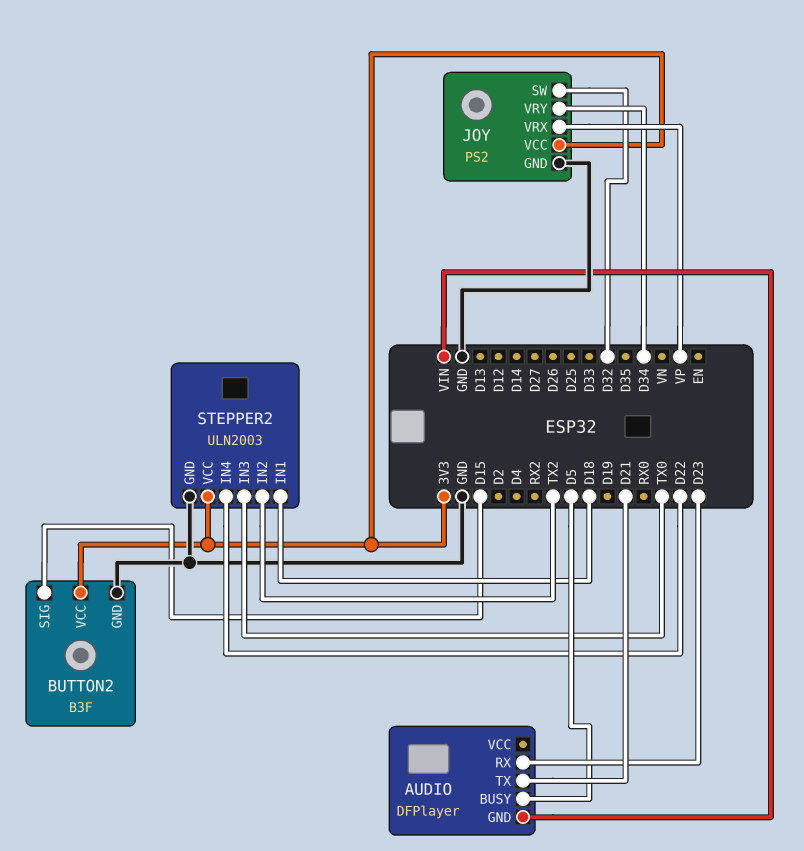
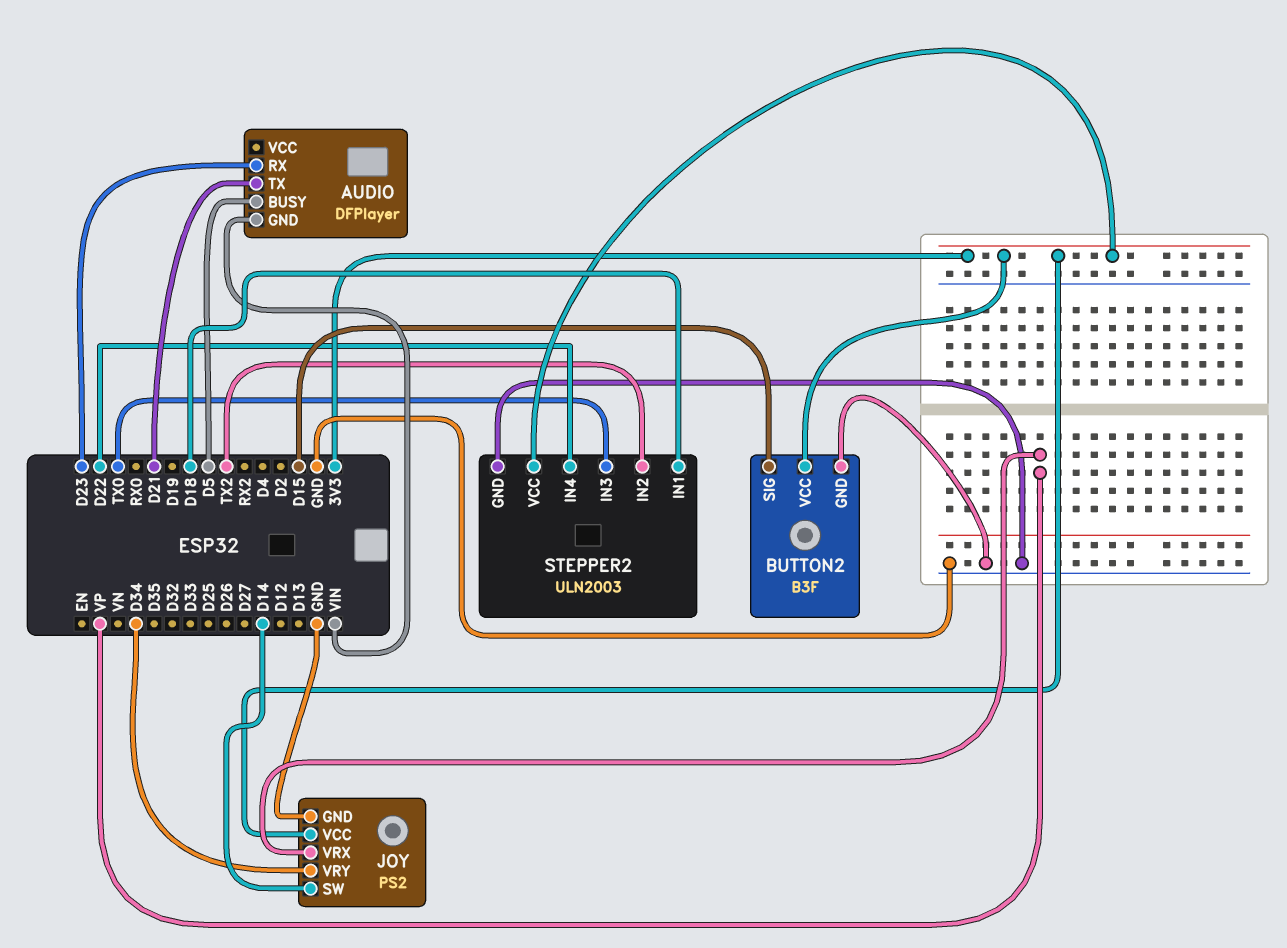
JOY pin SW: D32 -> D14

